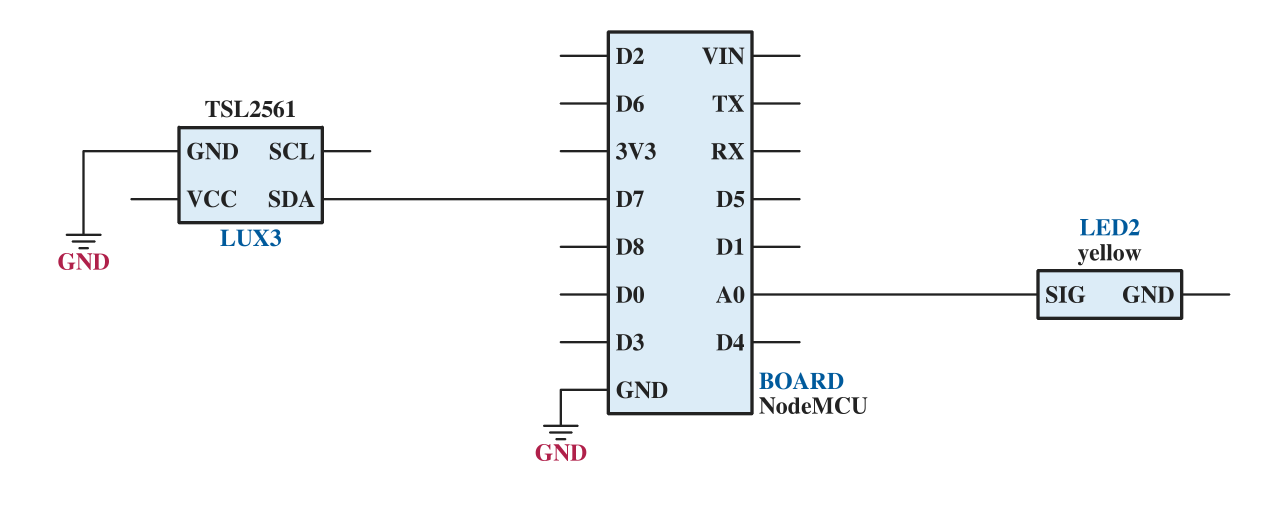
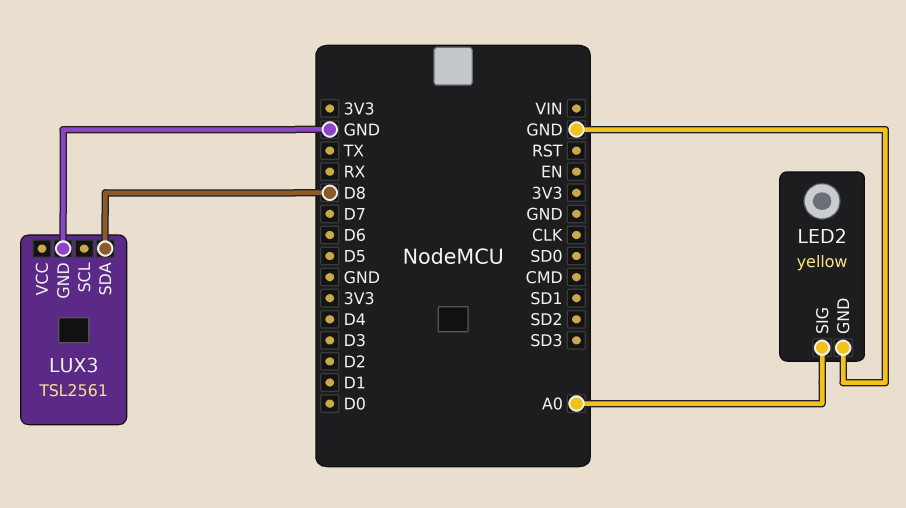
LED2 pin GND: none -> GND
LUX3 pin SDA: D7 -> D8

